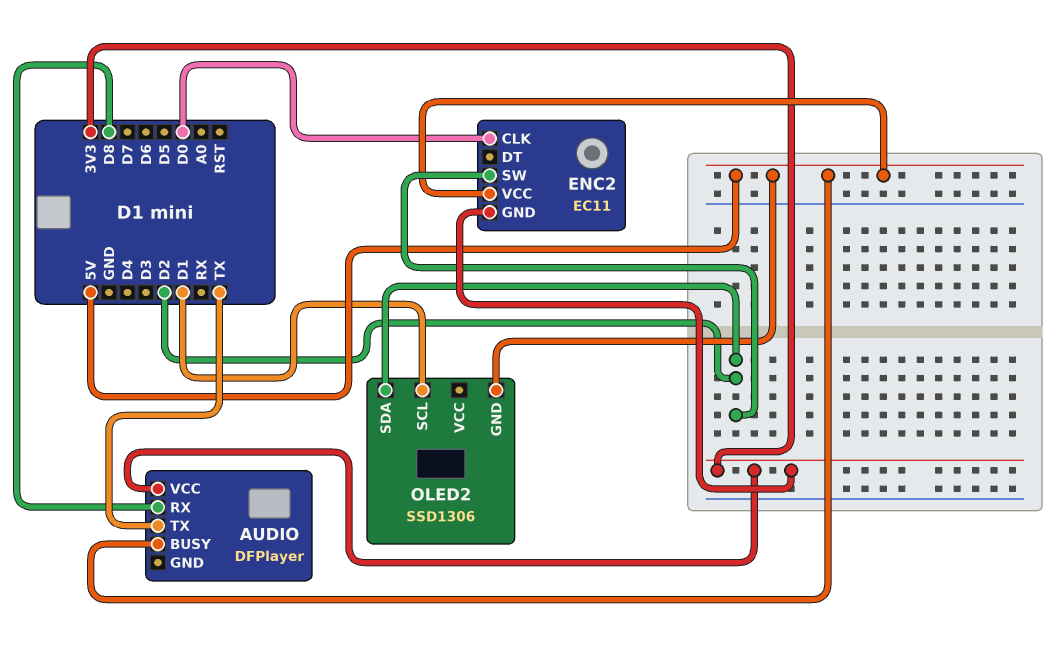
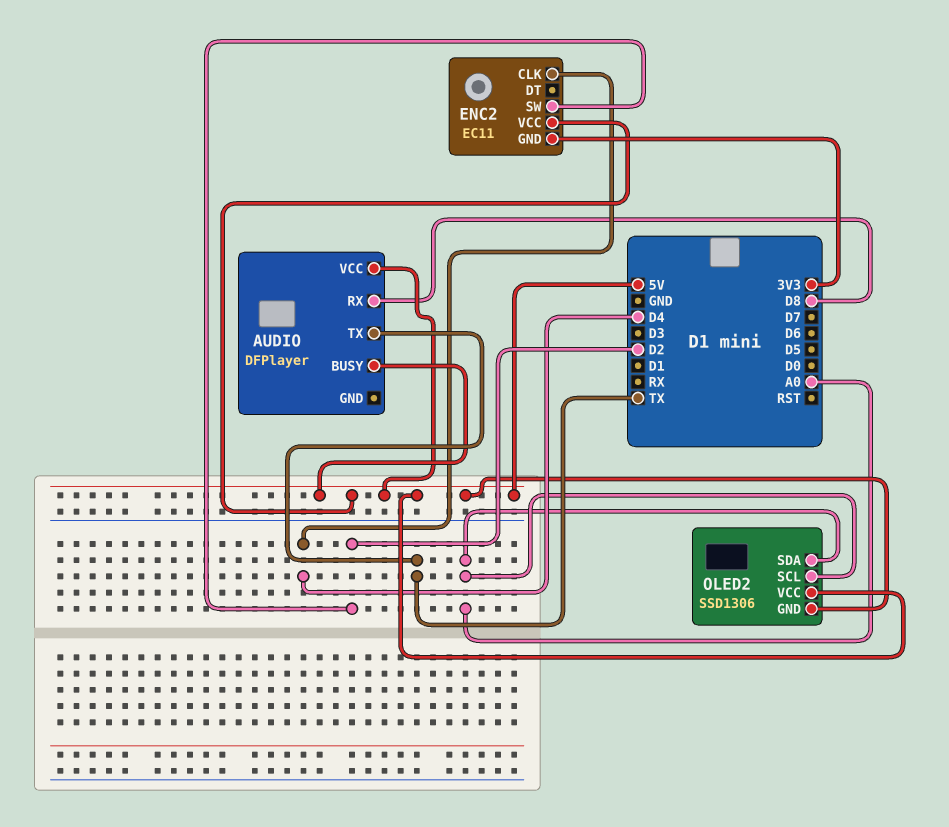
AUDIO pin VCC: 3V3 -> 5V
ENC2 pin CLK: D0 -> D4
OLED2 pin SCL: D1 -> A0
OLED2 pin SDA: D2 -> A0
OLED2 pin VCC: none -> 5V

